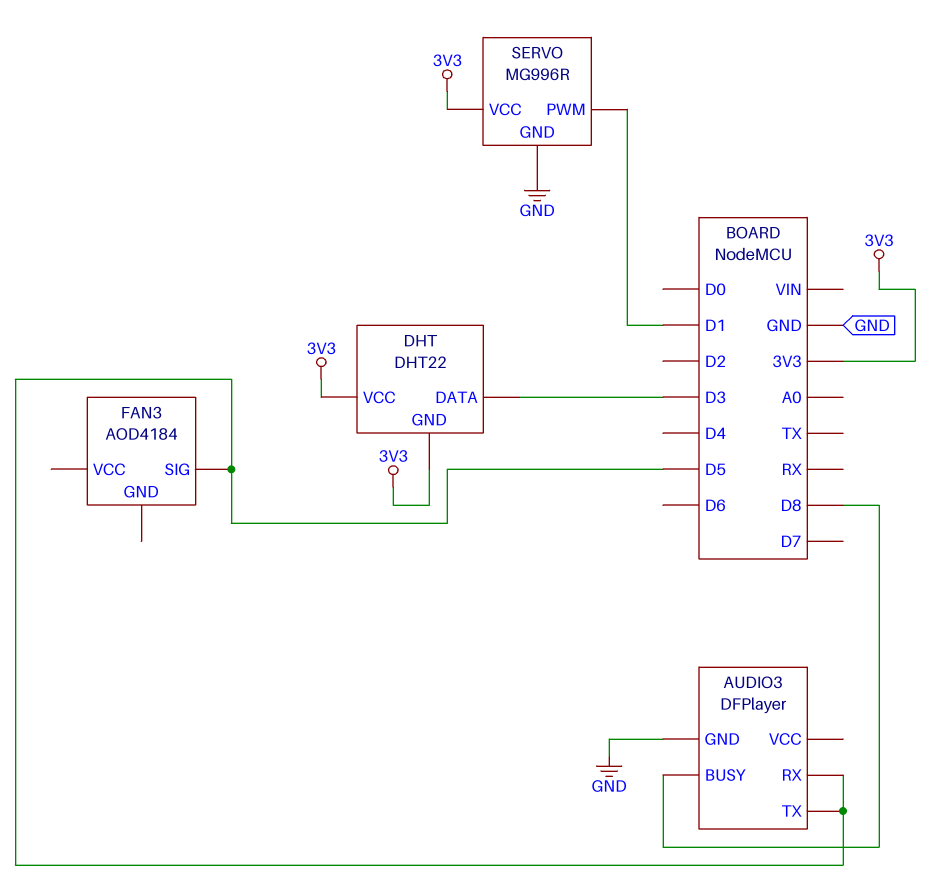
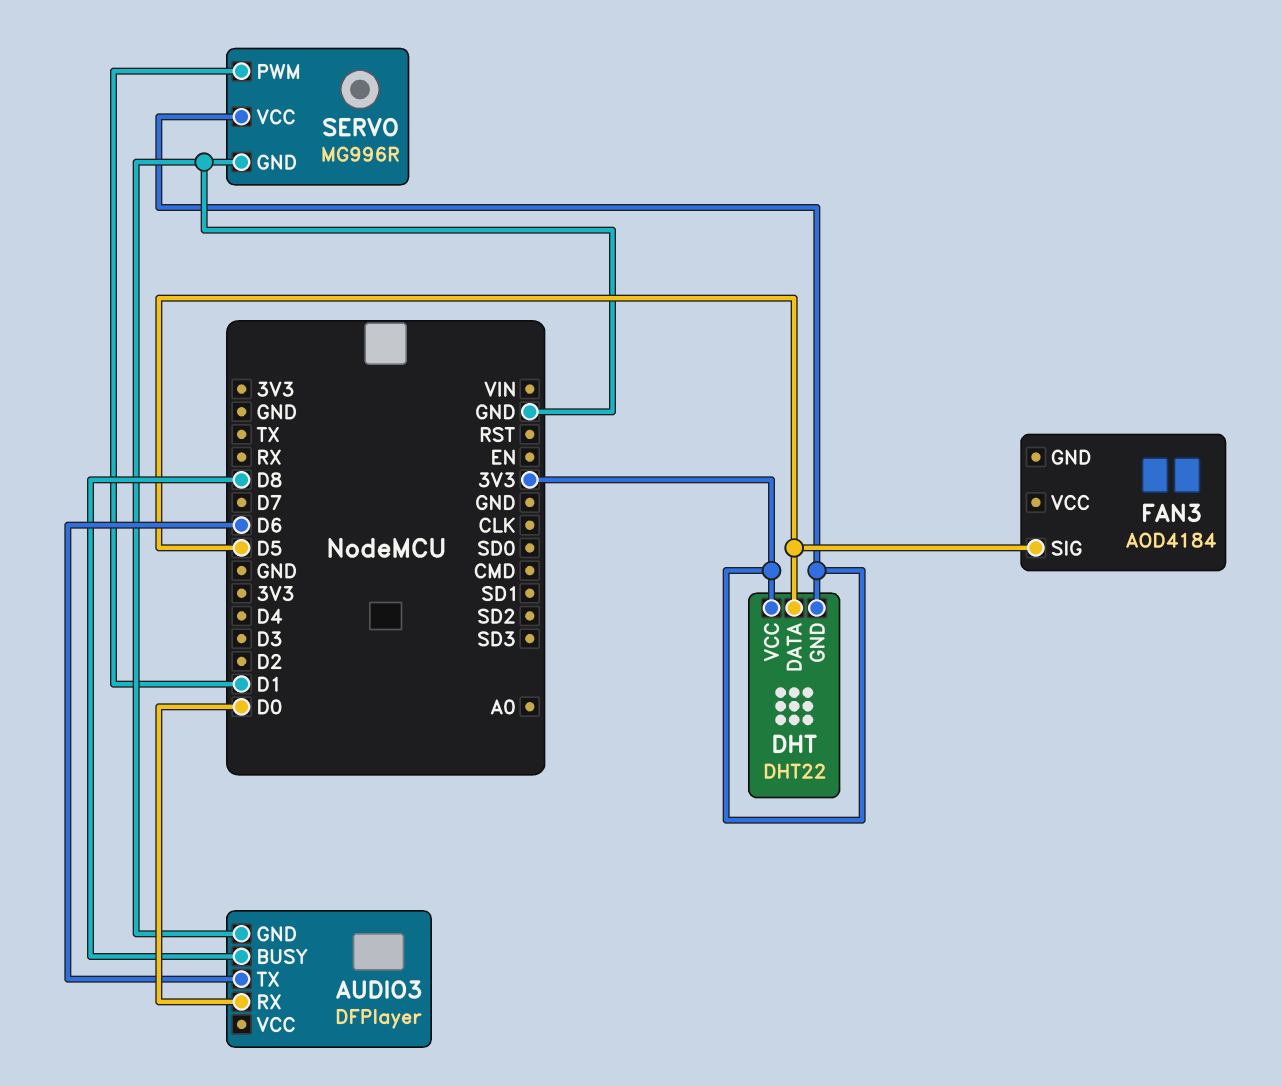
AUDIO3 pin RX: D5 -> D0
AUDIO3 pin TX: D5 -> D6
DHT pin DATA: D3 -> D5

